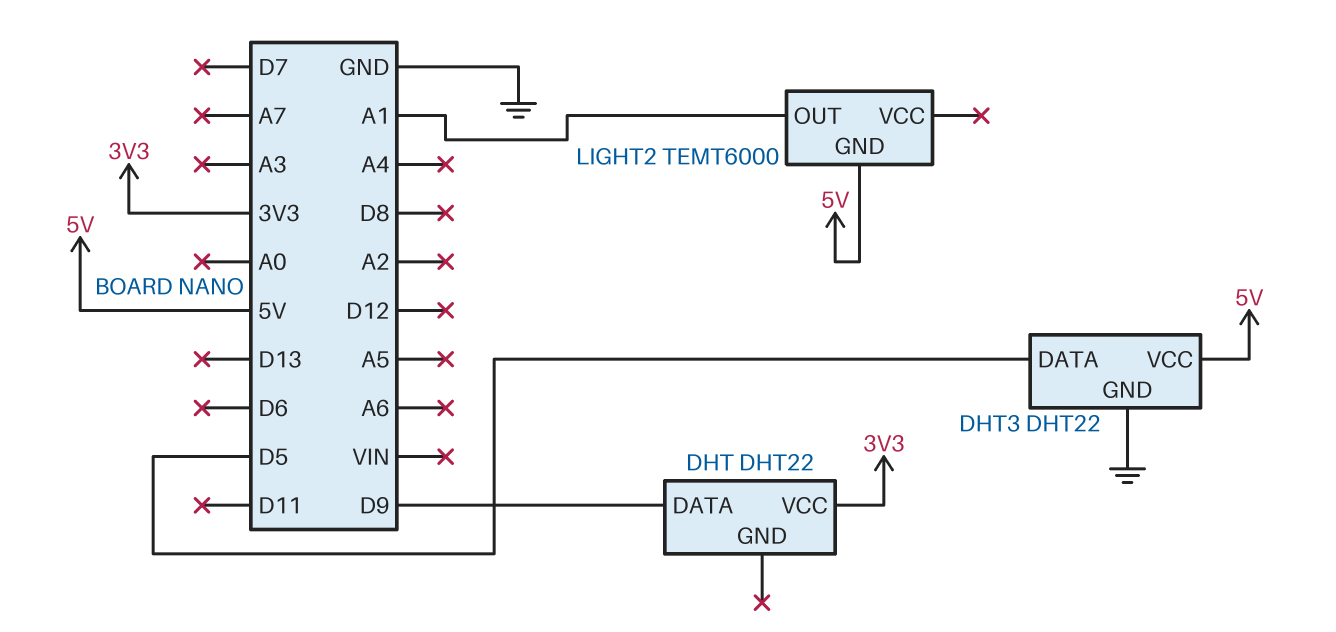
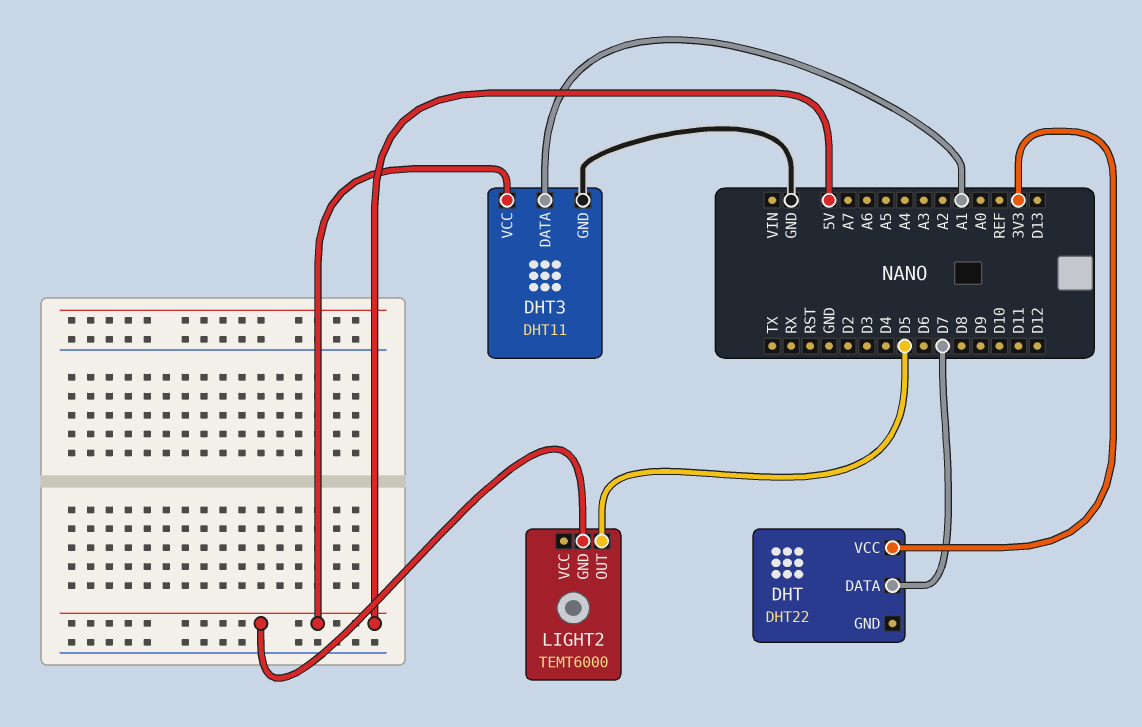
DHT pin DATA: D9 -> D7
DHT3: DHT22 -> DHT11
DHT3 pin DATA: D5 -> A1
LIGHT2 pin OUT: A1 -> D5

